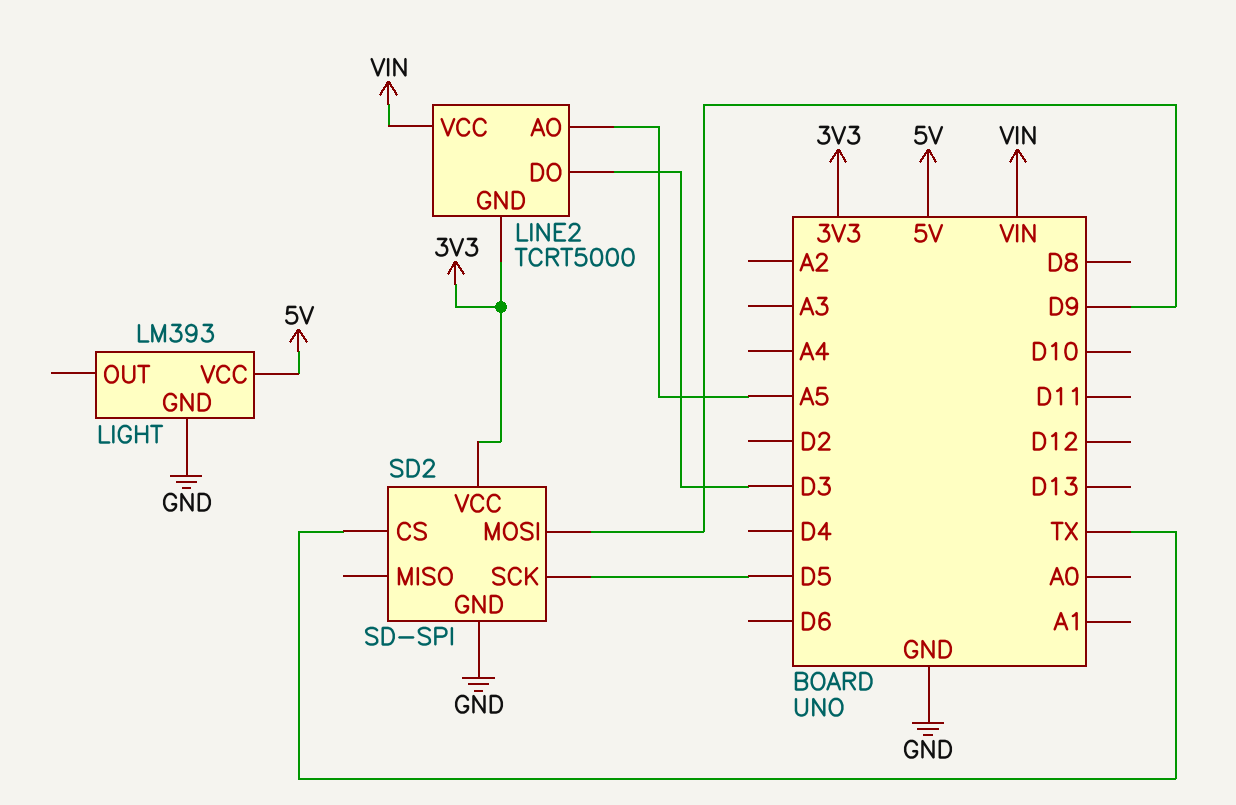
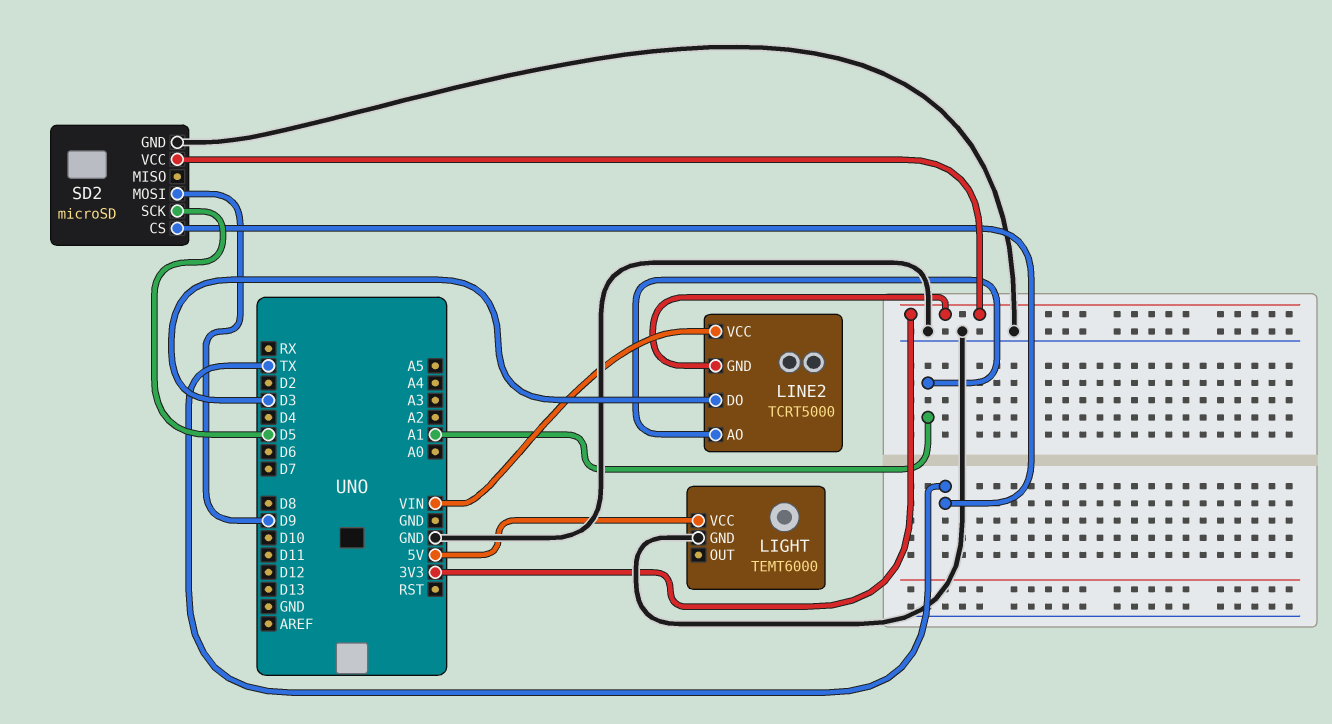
LIGHT: LM393 -> TEMT6000
LINE2 pin AO: A5 -> A1
SD2: SD-SPI -> microSD

